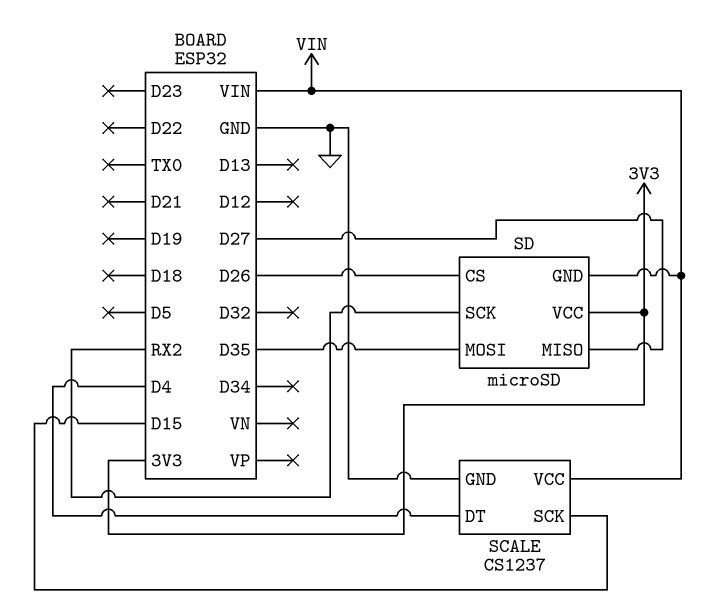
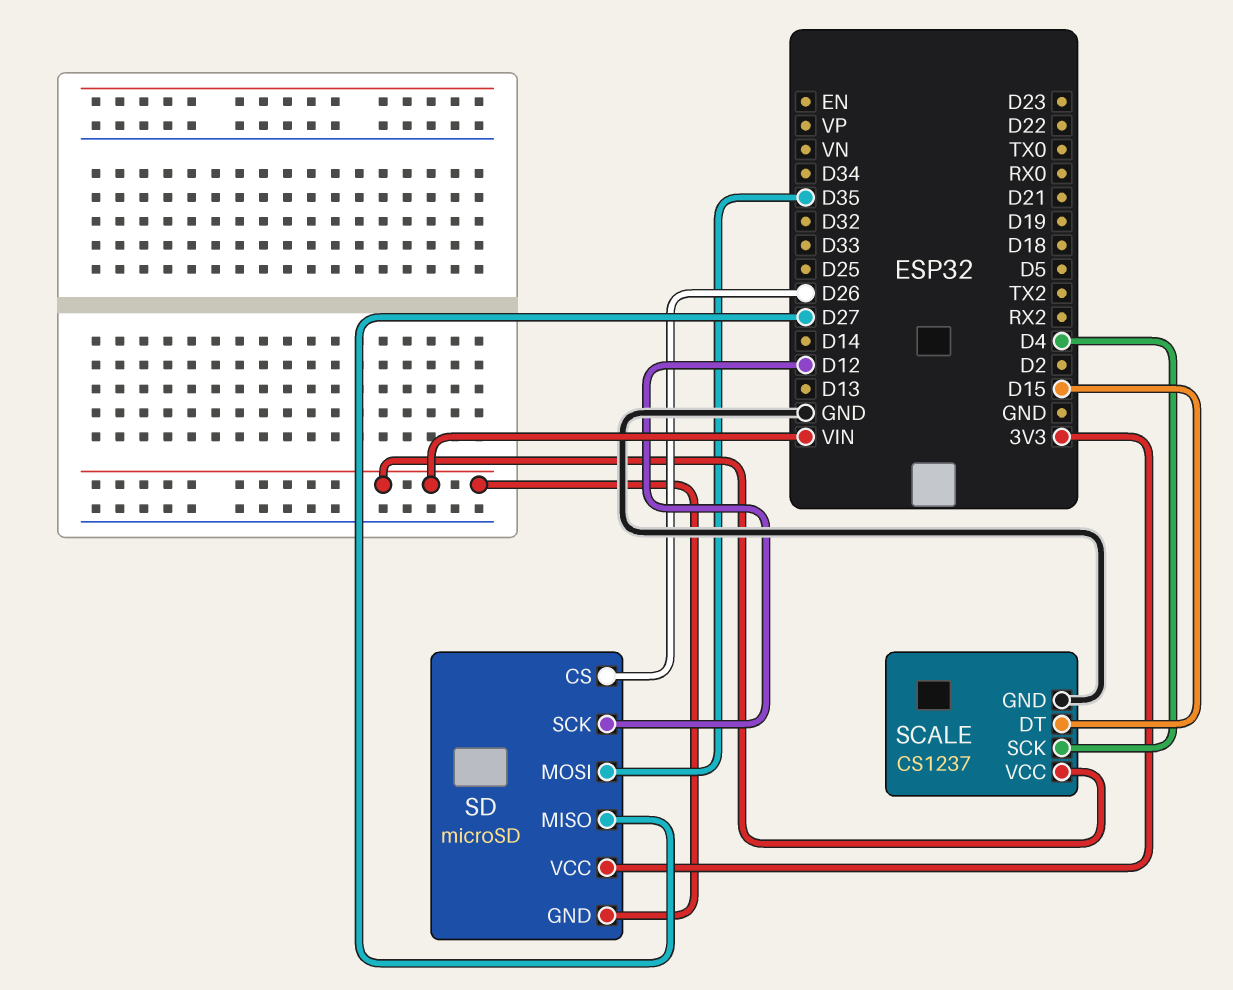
SCALE pin DT: D4 -> D15
SCALE pin SCK: D15 -> D4
SD pin SCK: RX2 -> D12

